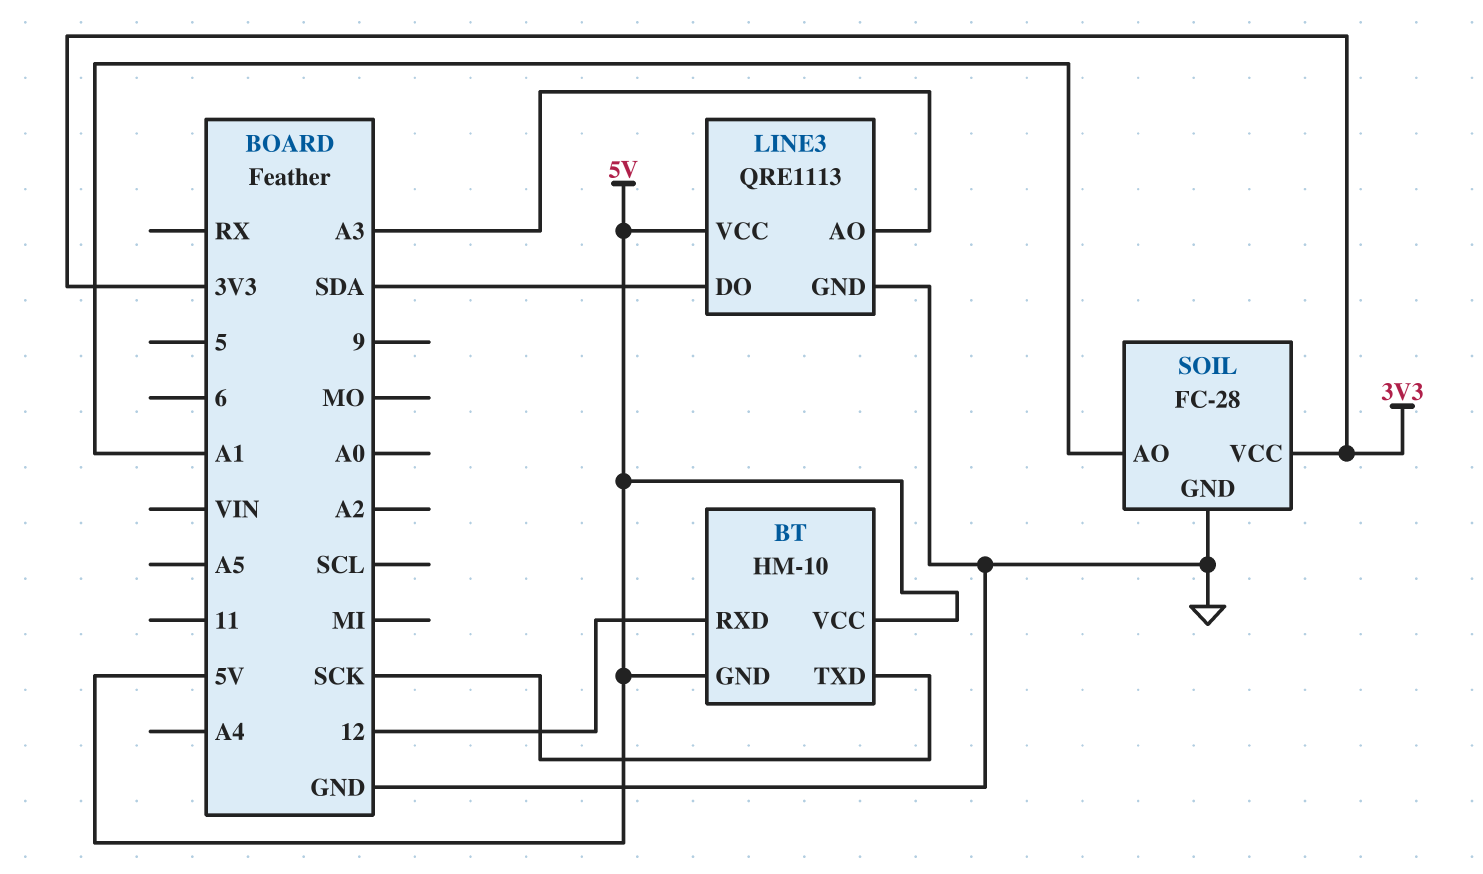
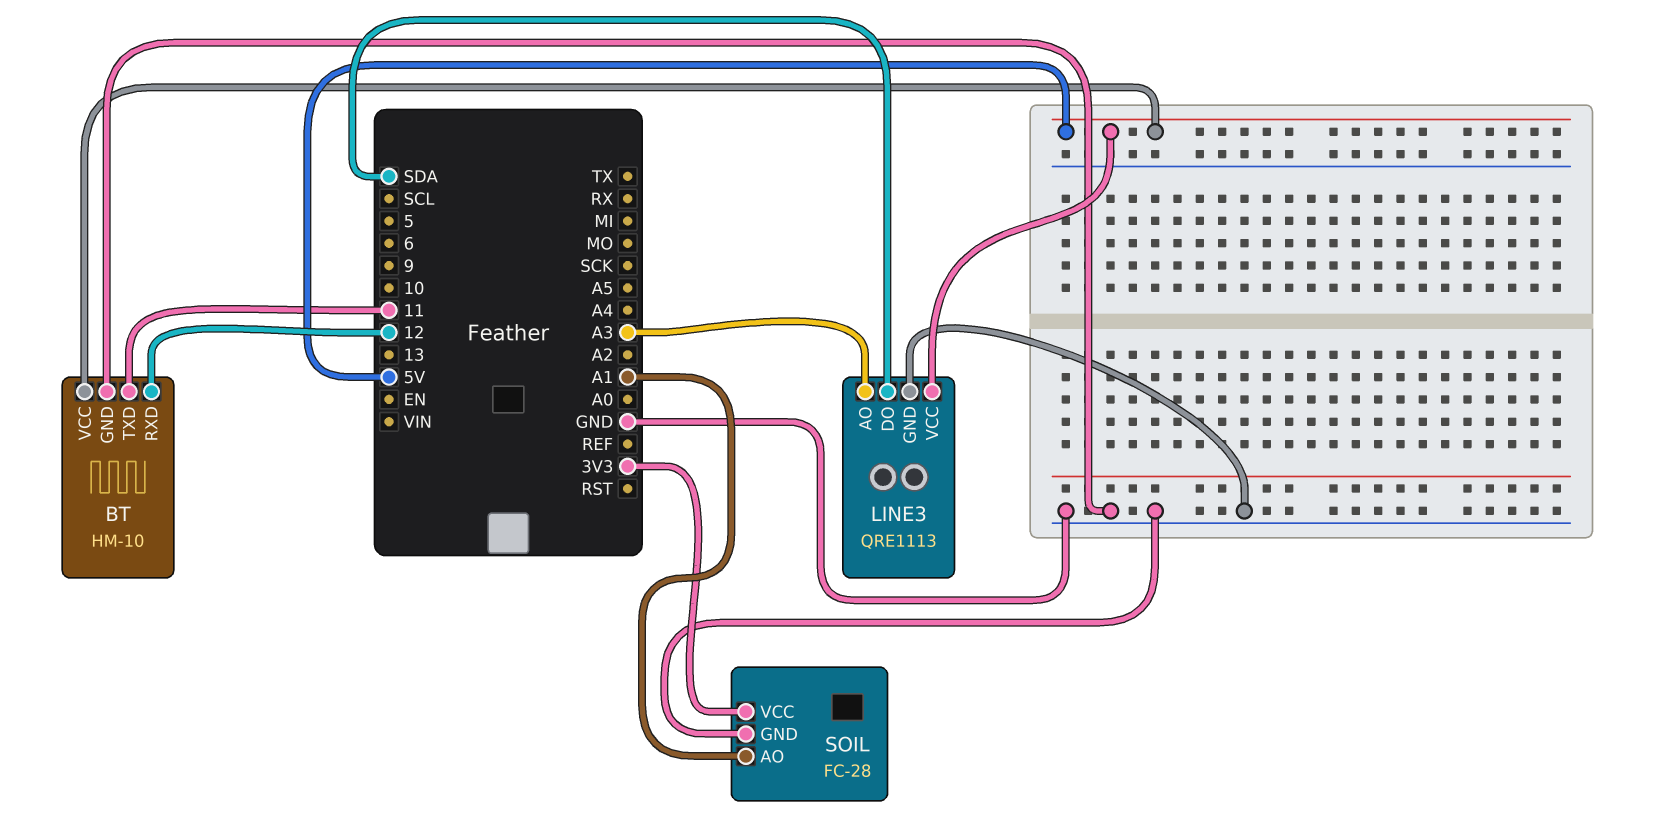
BT pin GND: 5V -> GND
BT pin TXD: SCK -> 11

